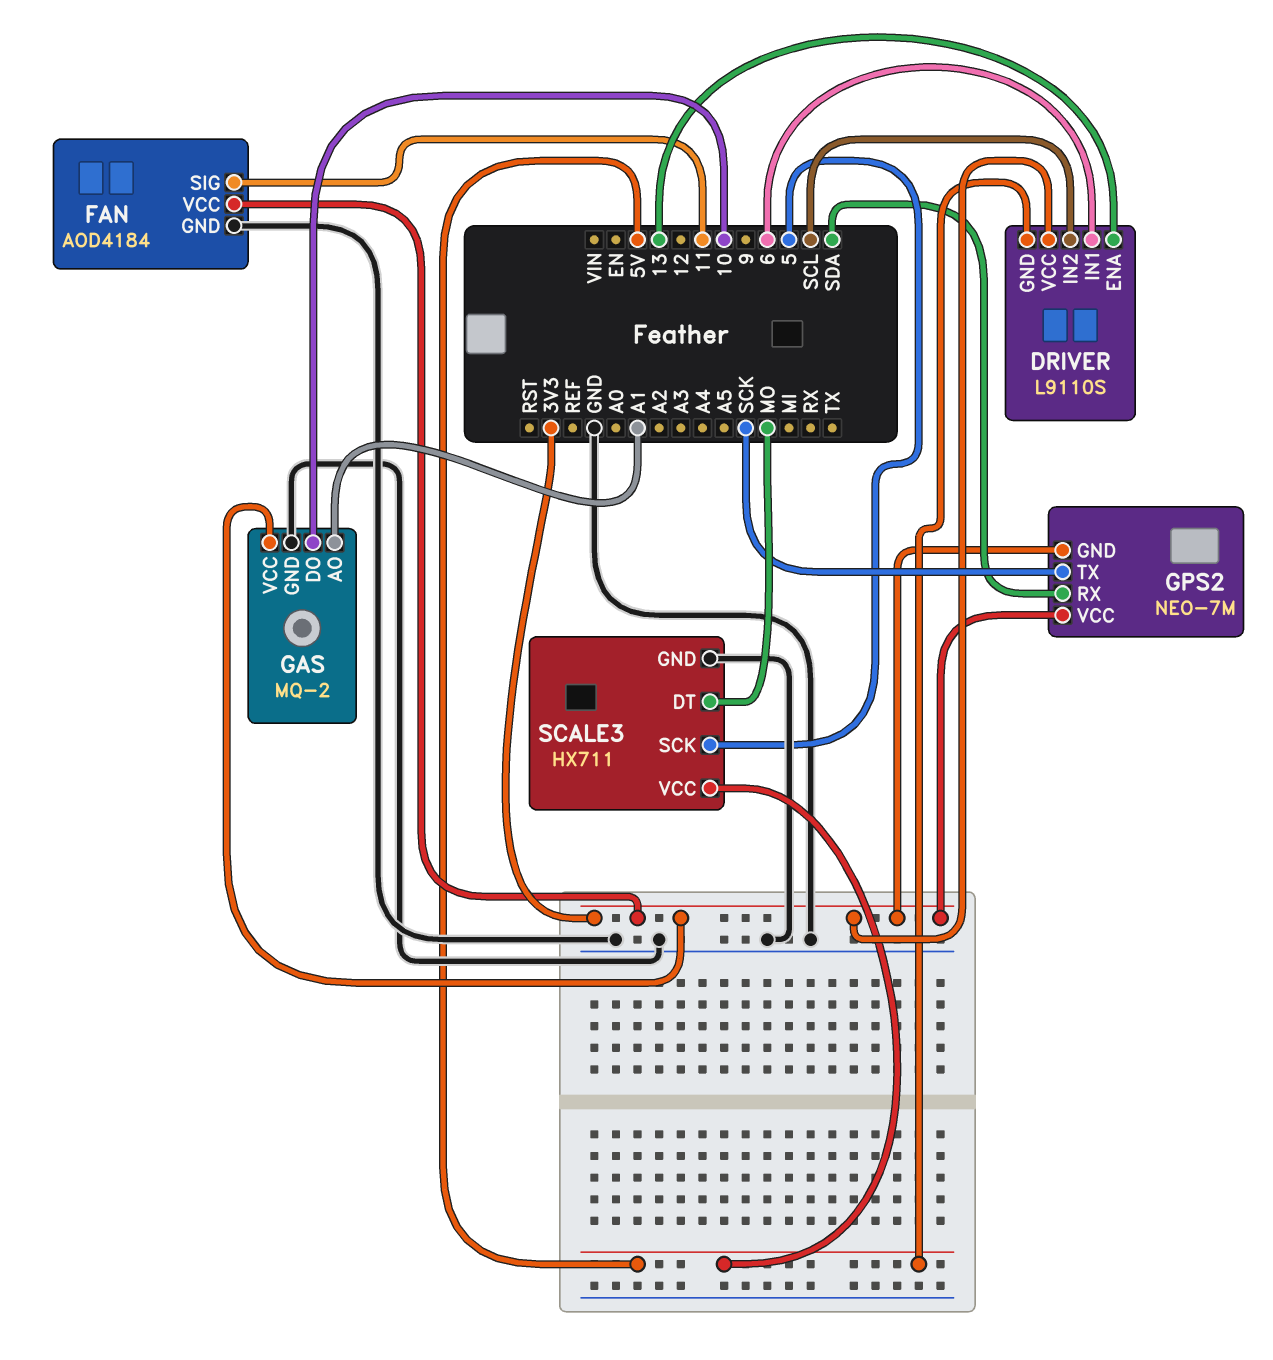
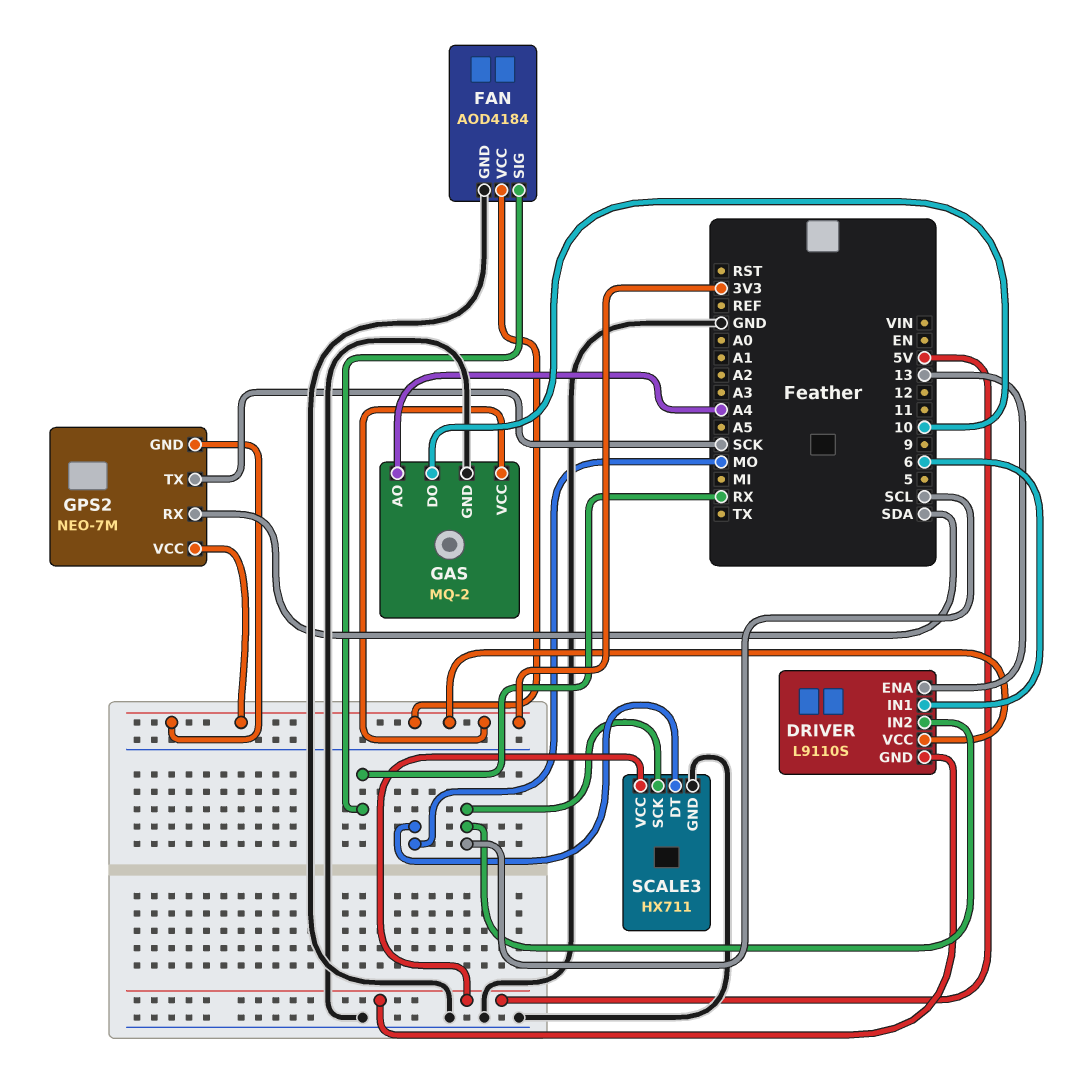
FAN pin SIG: 11 -> RX
GAS pin AO: A1 -> A4
SCALE3 pin SCK: 5 -> SCL

